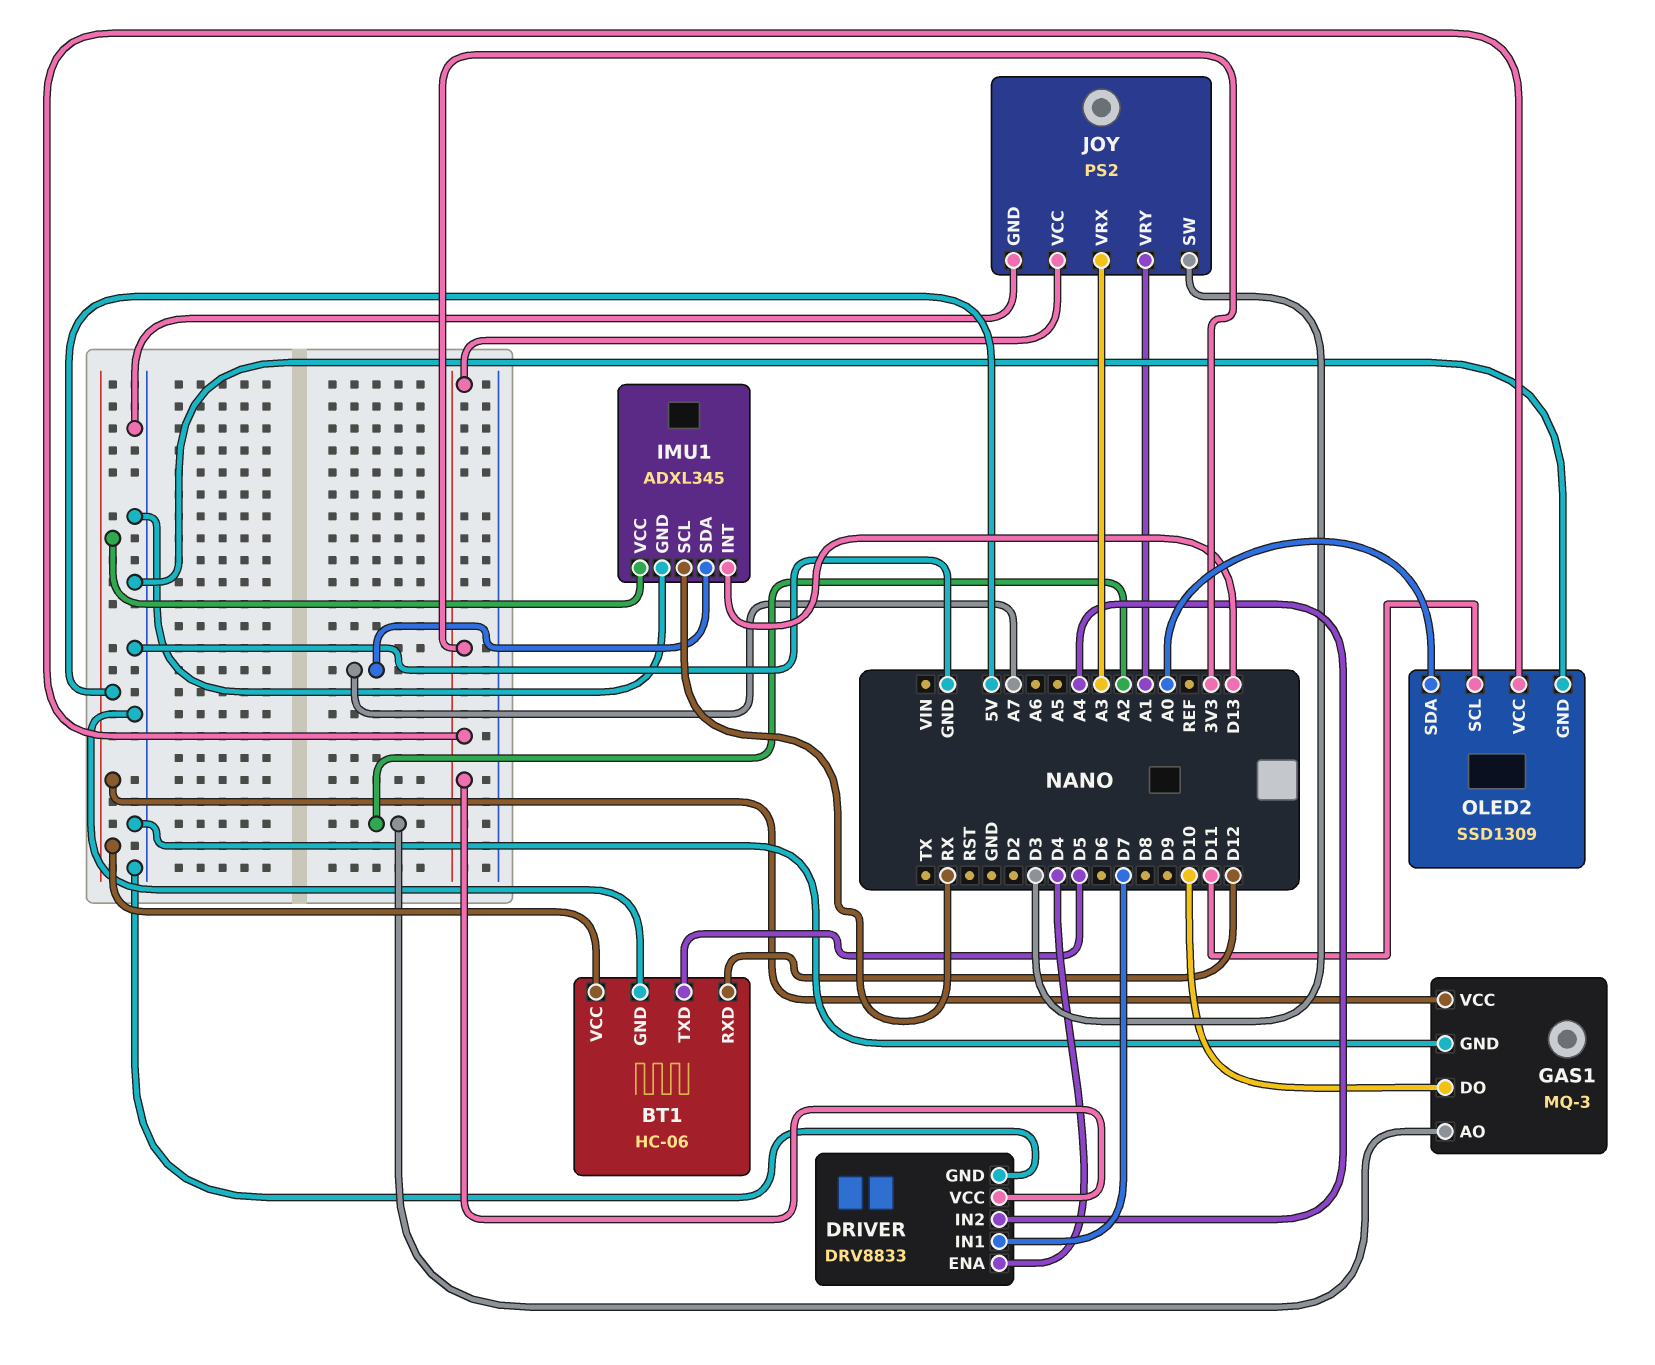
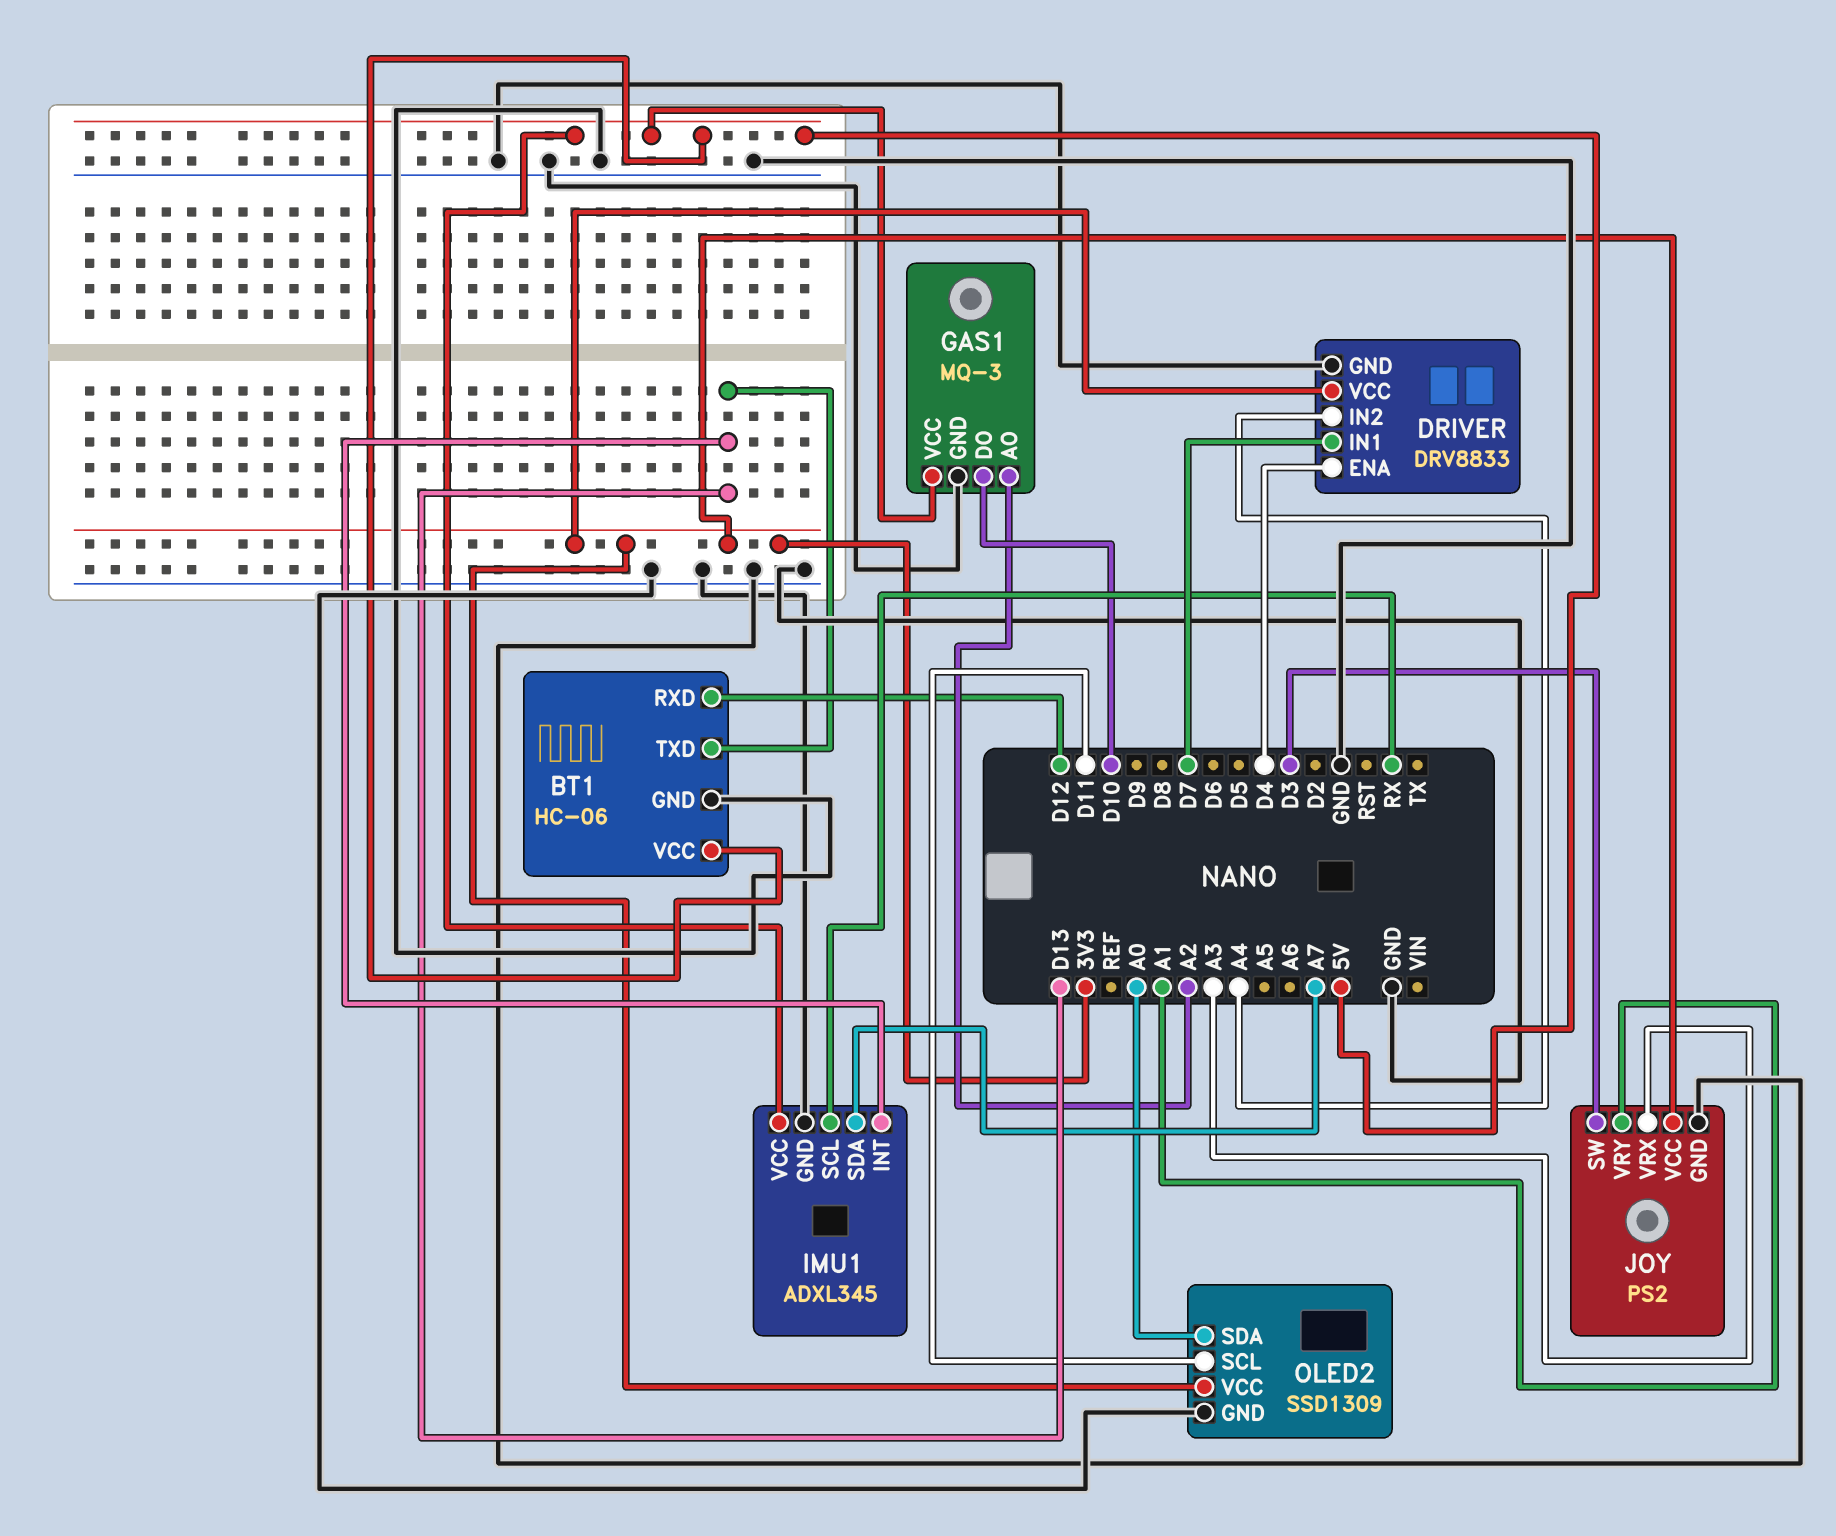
BT1 pin TXD: D5 -> D13

